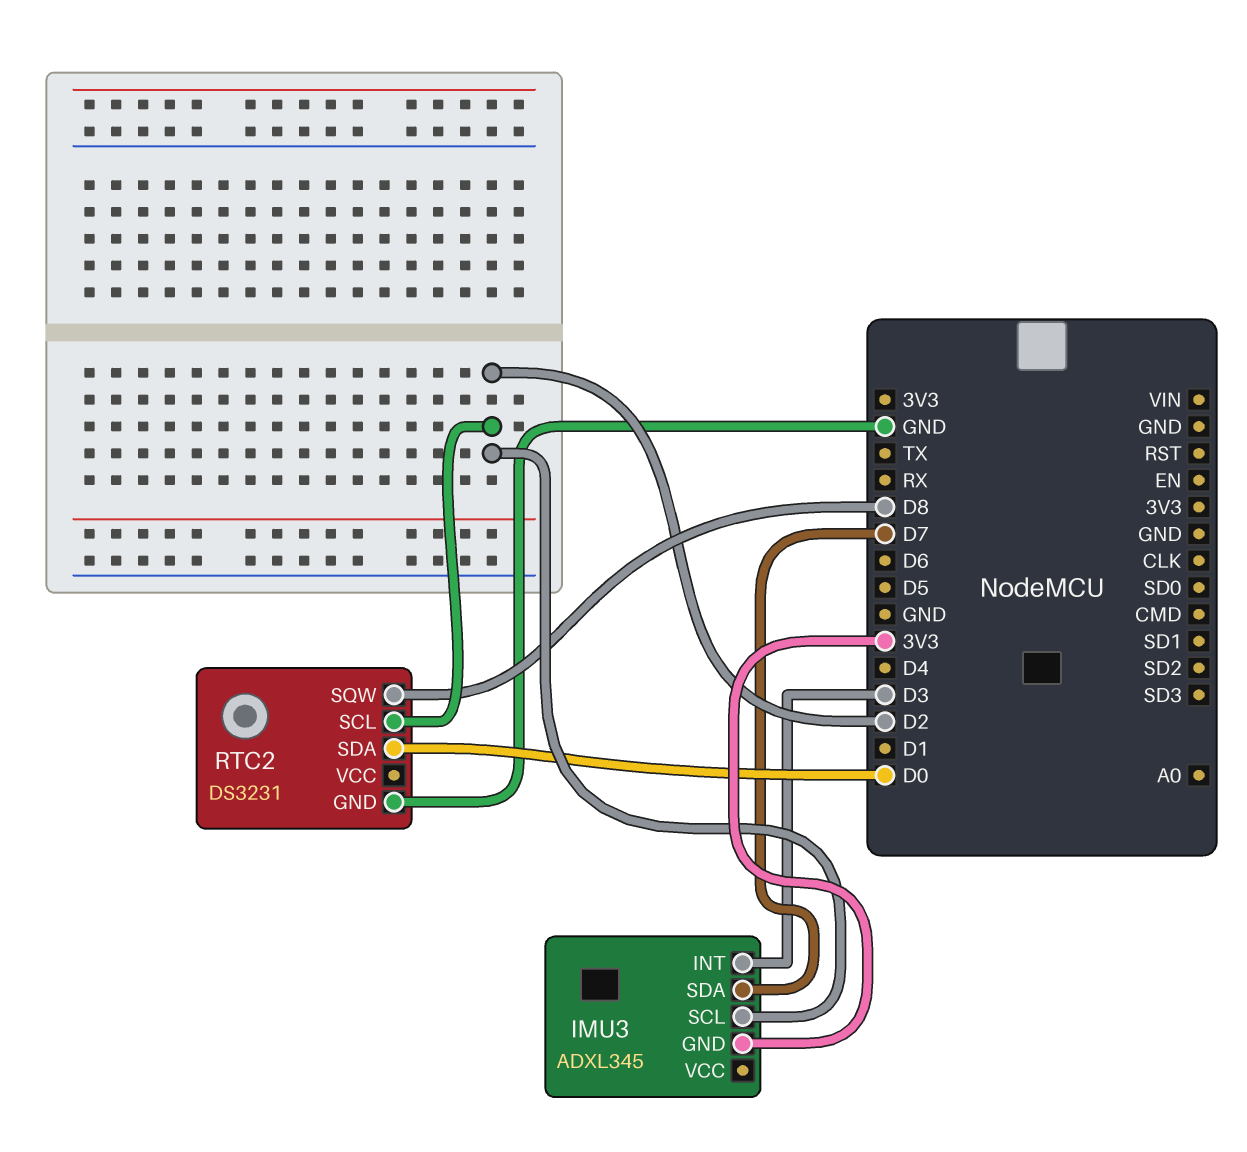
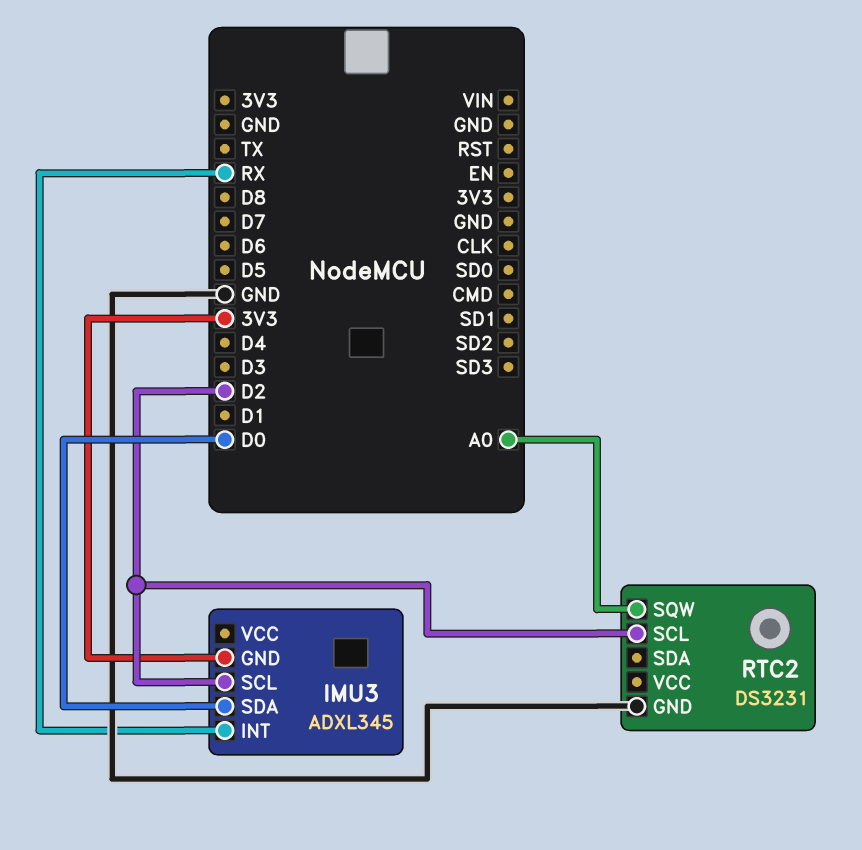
IMU3 pin INT: D3 -> RX
IMU3 pin SDA: D7 -> D0
RTC2 pin SDA: D0 -> none
RTC2 pin SQW: D8 -> A0

